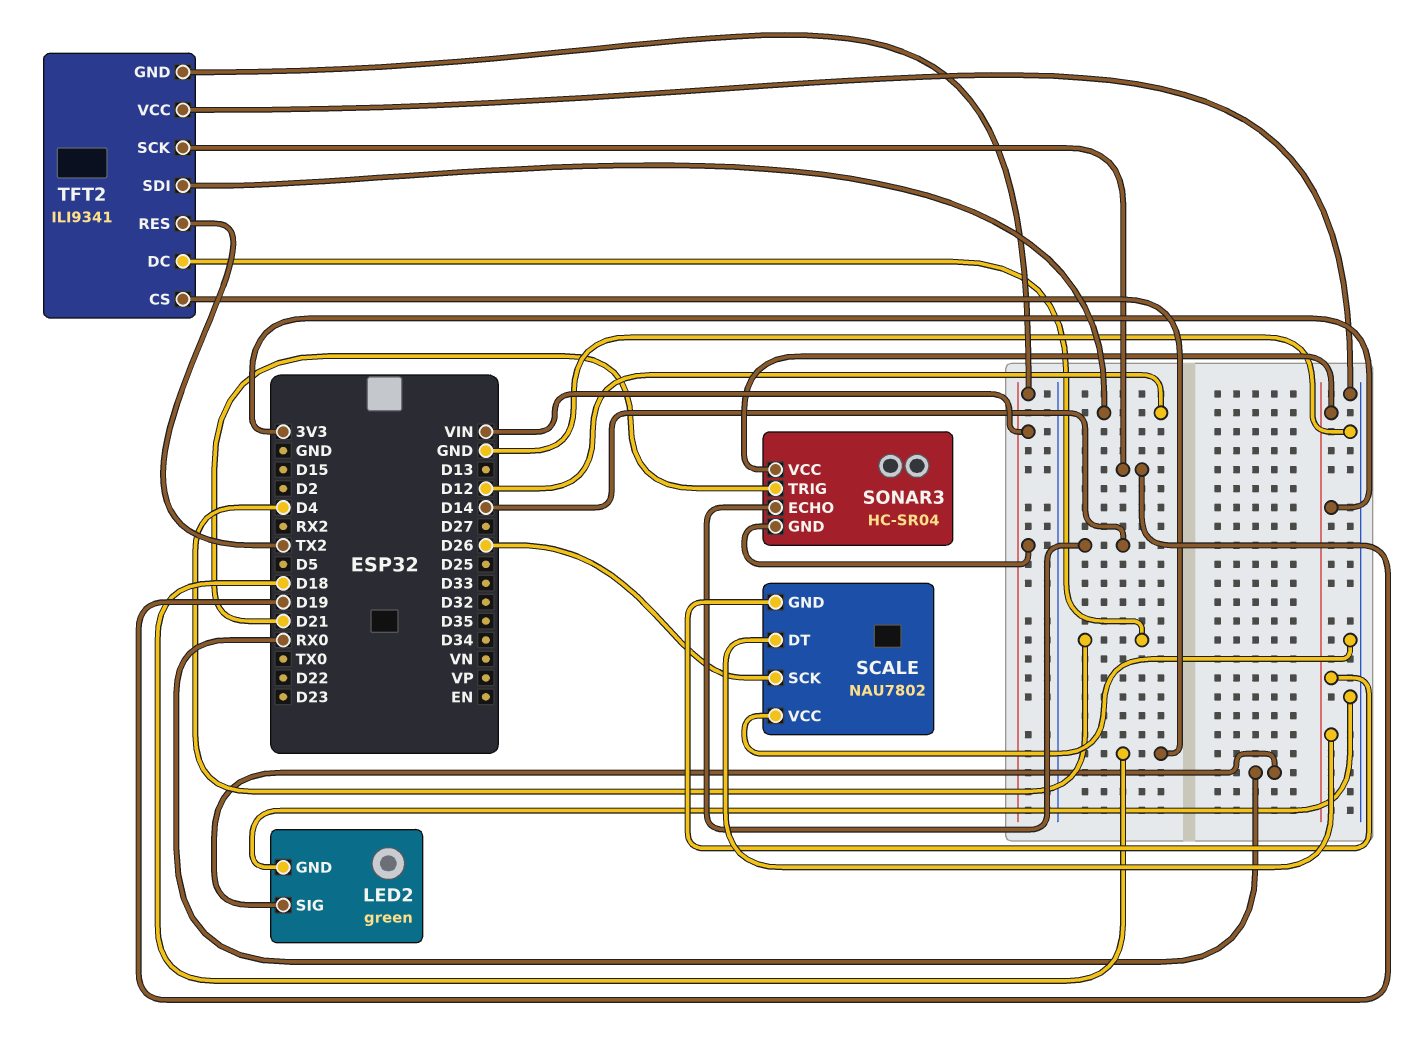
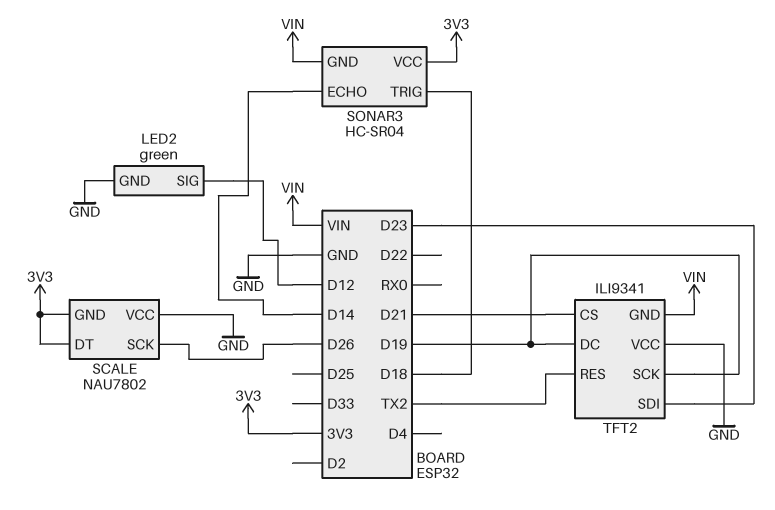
LED2 pin SIG: RX0 -> D12
SONAR3 pin TRIG: D21 -> D18
TFT2 pin CS: D18 -> D21
TFT2 pin DC: D4 -> D19
TFT2 pin SDI: D12 -> D23

